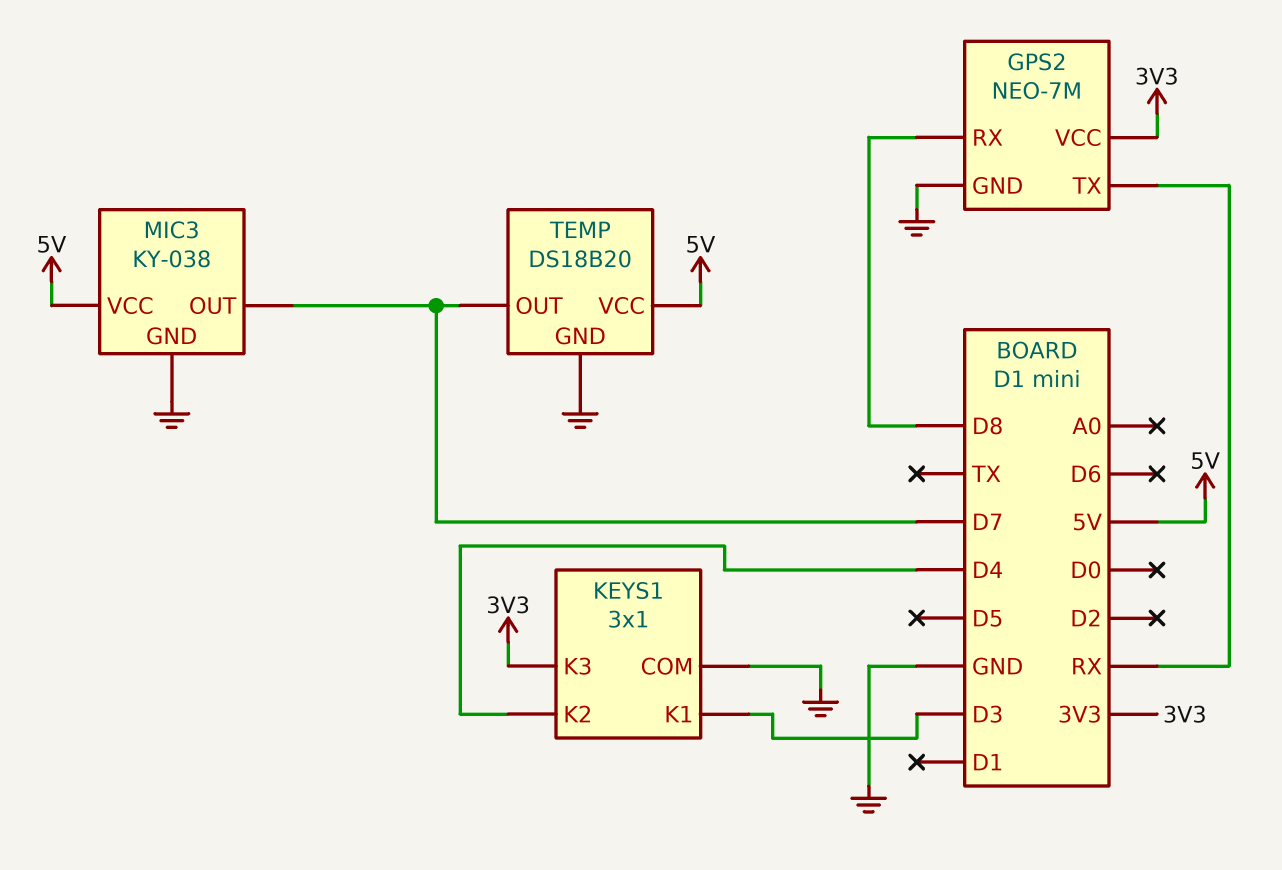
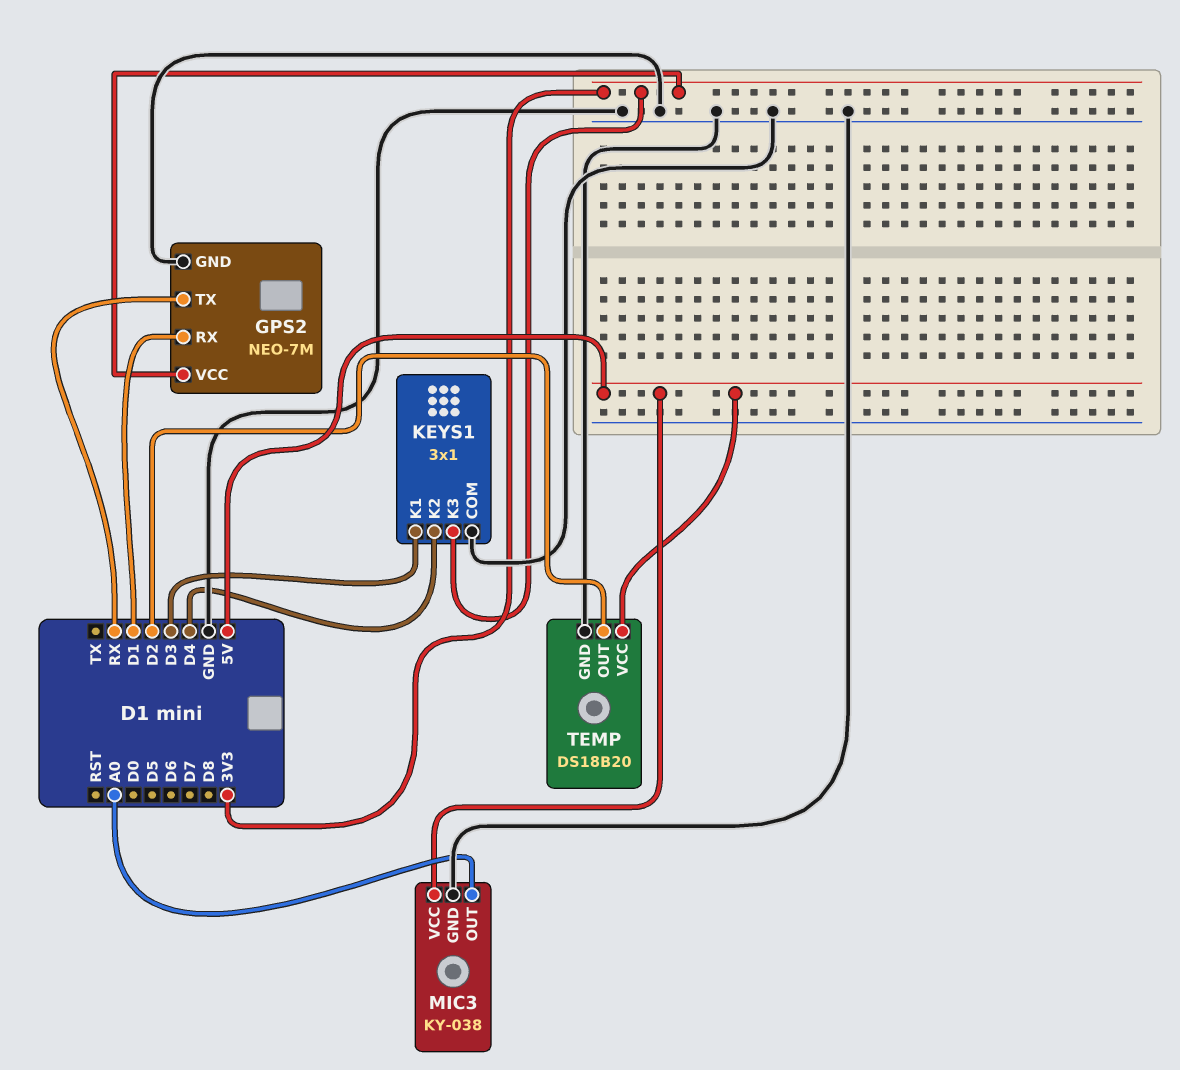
GPS2 pin RX: D8 -> D1
MIC3 pin OUT: D7 -> A0
TEMP pin OUT: D7 -> D2

